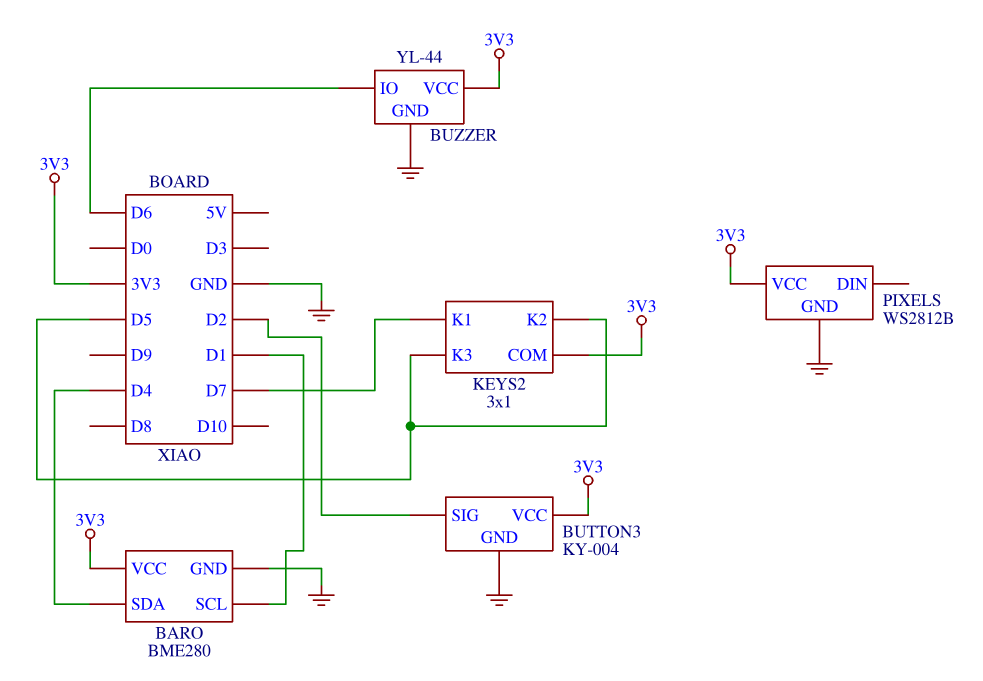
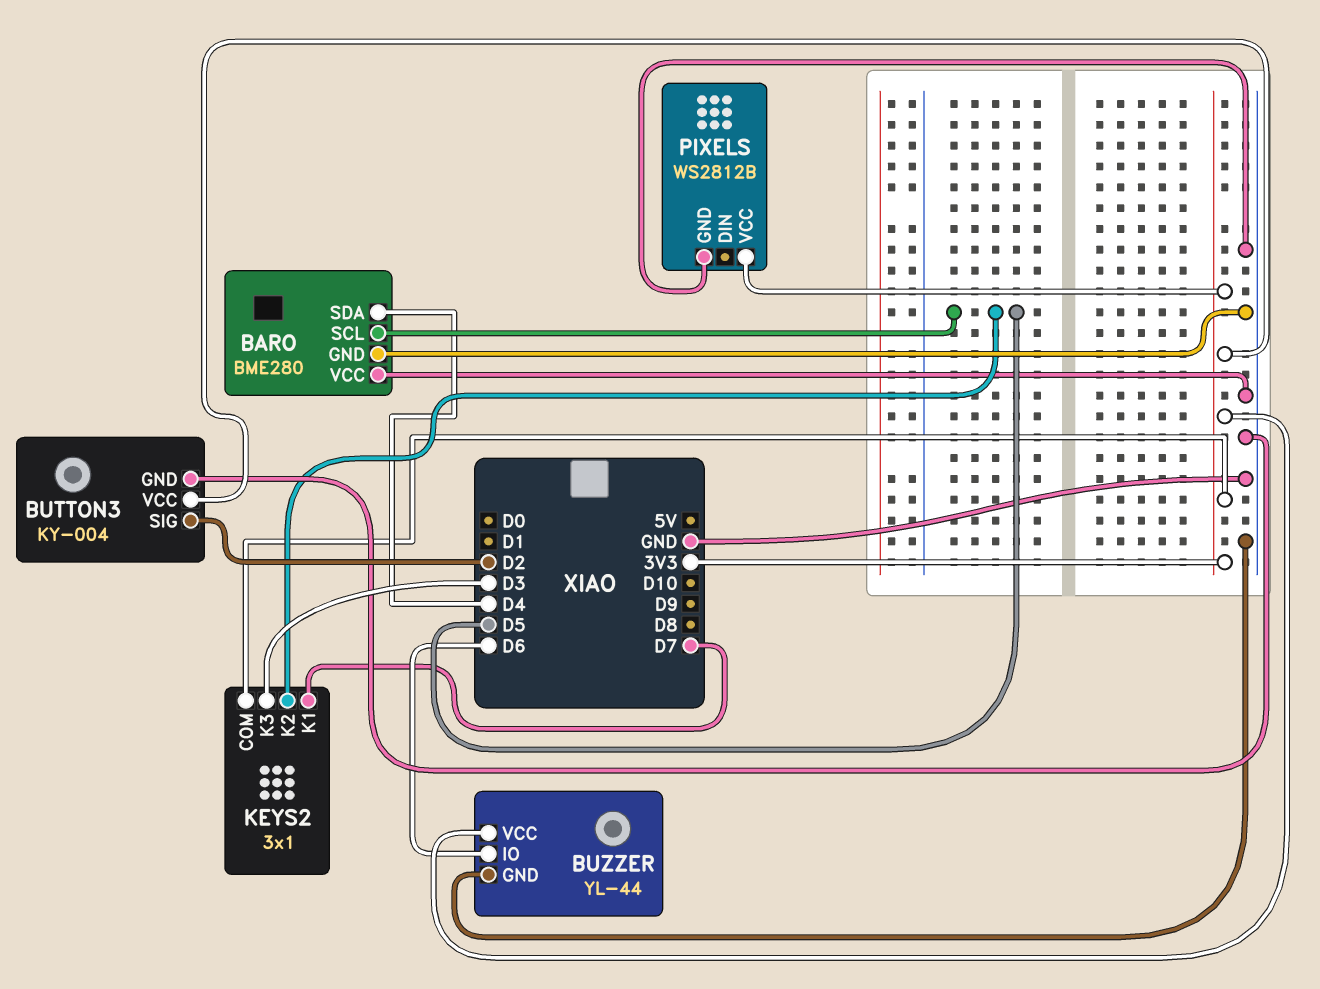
BARO pin SCL: D1 -> D5
BARO pin VCC: 3V3 -> GND
KEYS2 pin K3: D5 -> D3

